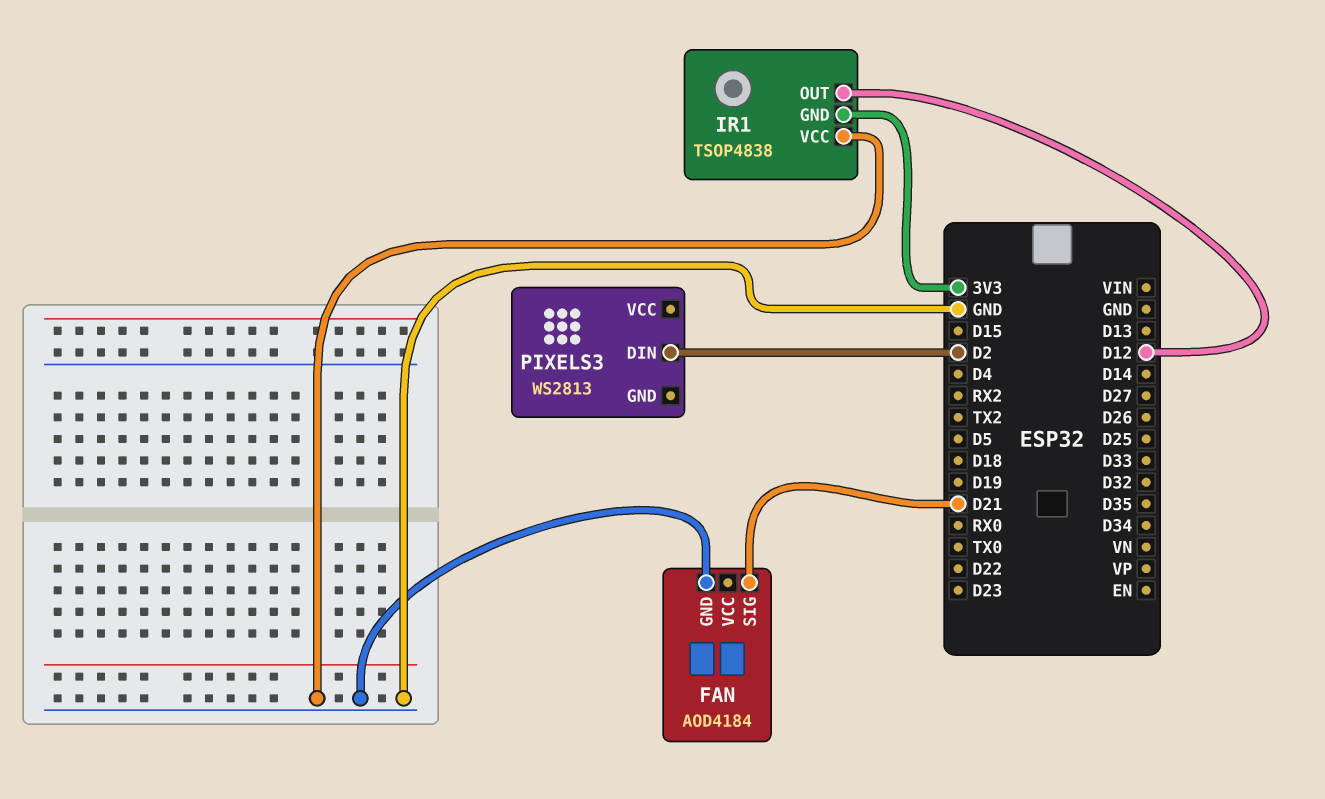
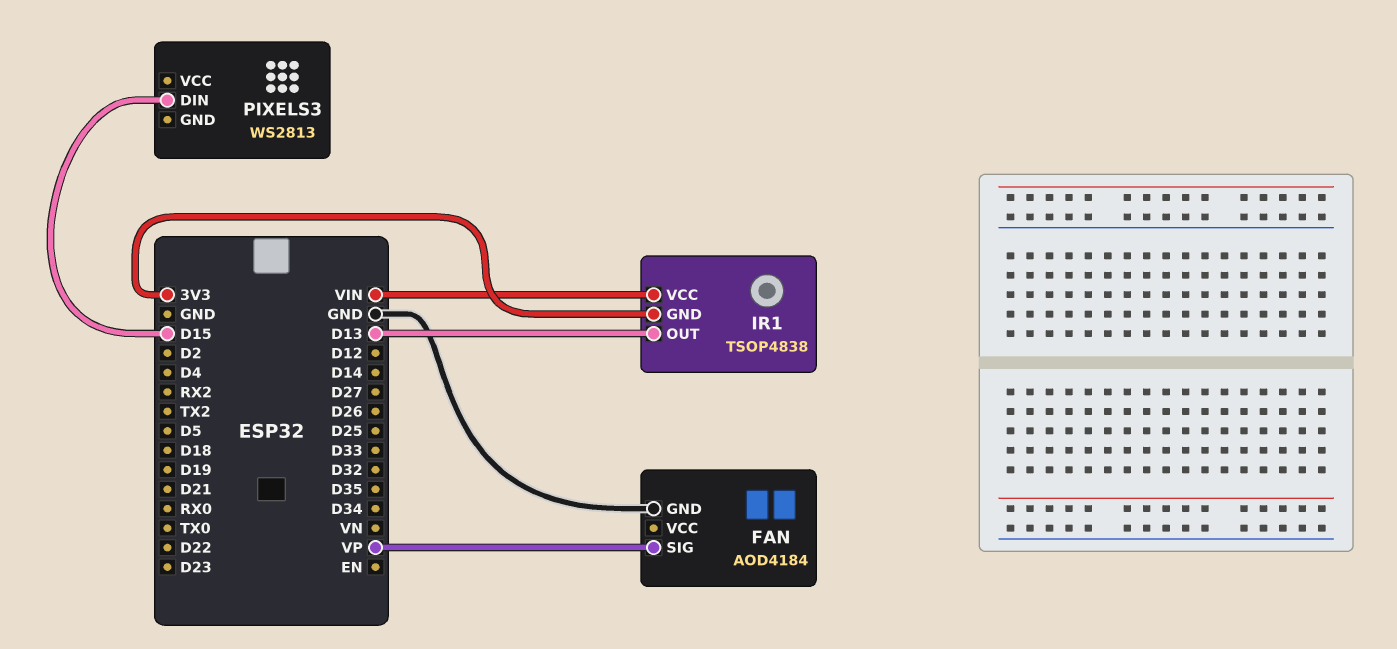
FAN pin SIG: D21 -> VP
IR1 pin OUT: D12 -> D13
IR1 pin VCC: GND -> VIN
PIXELS3 pin DIN: D2 -> D15

